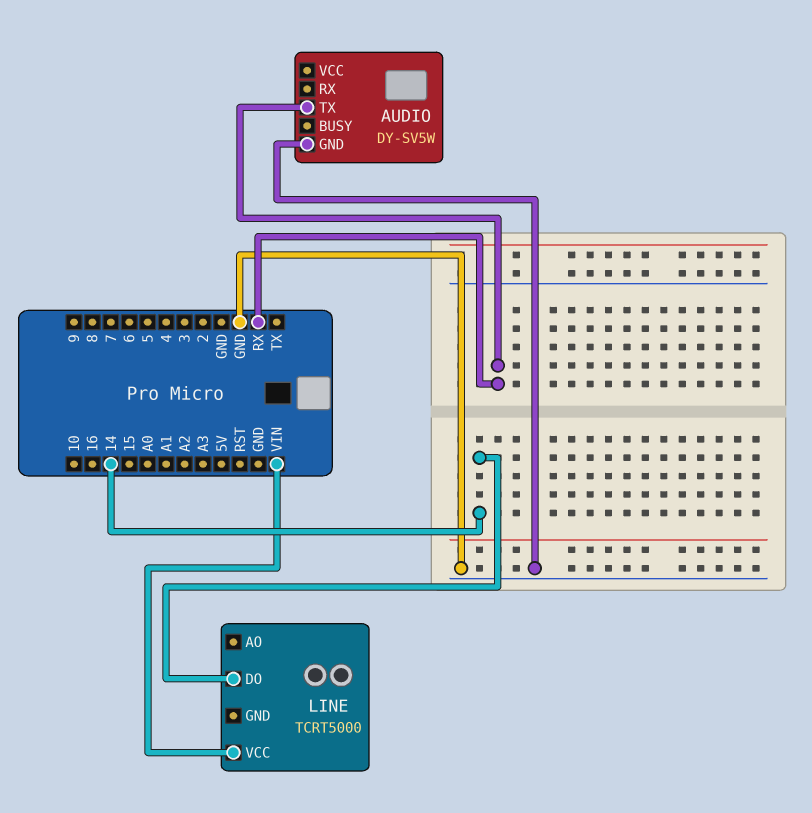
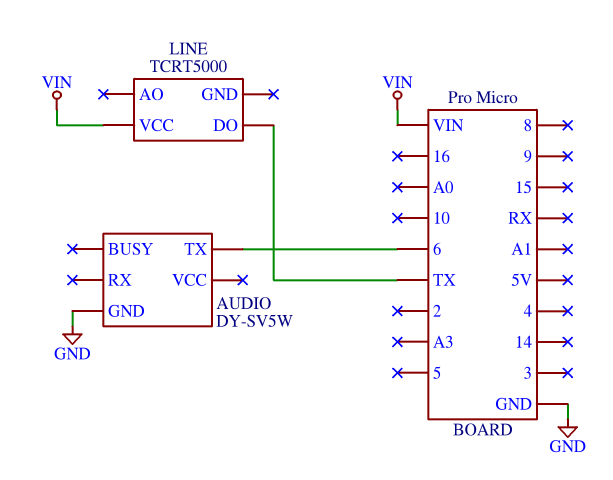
AUDIO pin TX: RX -> 6
LINE pin DO: 14 -> TX

